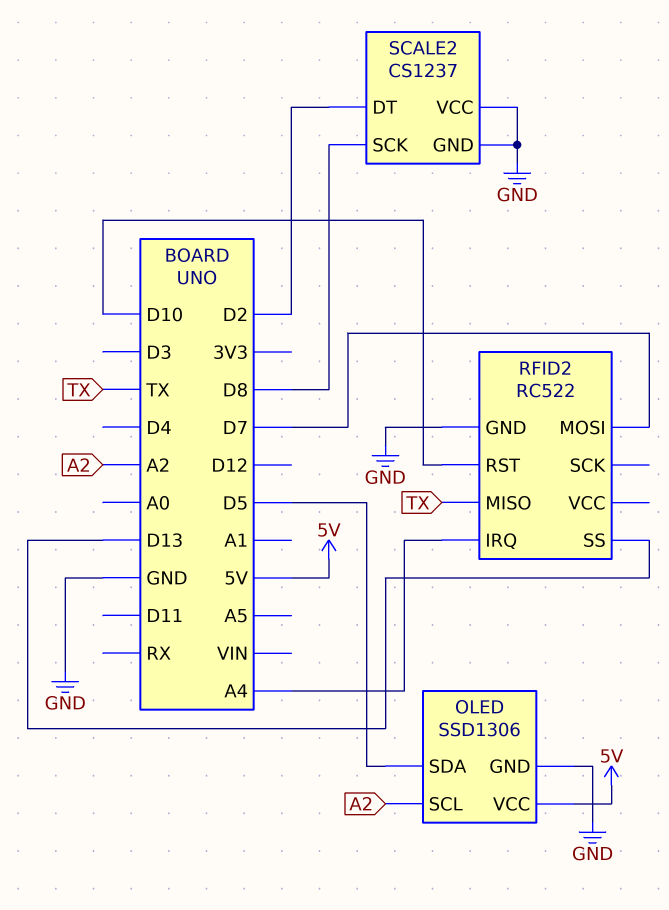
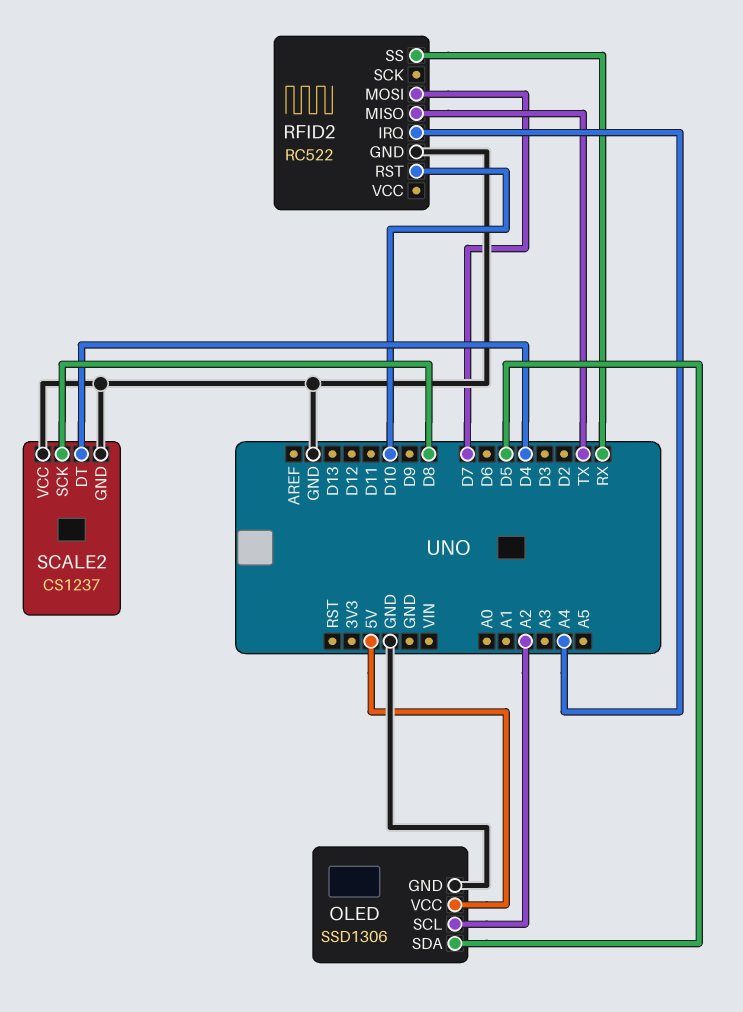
RFID2 pin SS: D13 -> RX
SCALE2 pin DT: D2 -> D4

